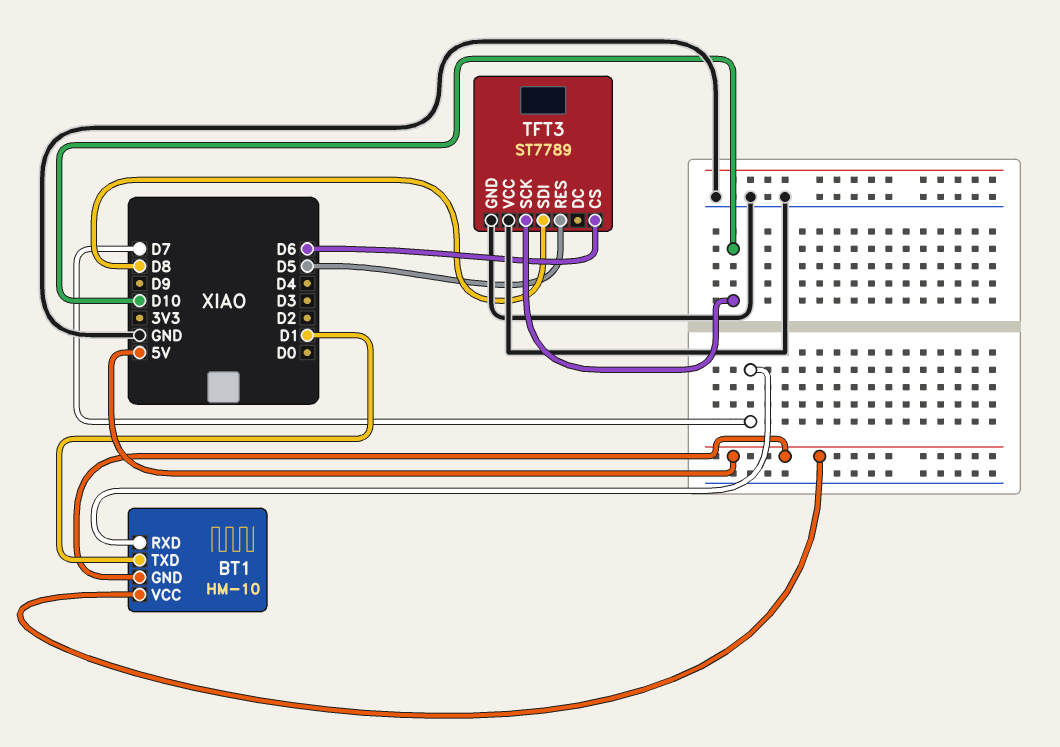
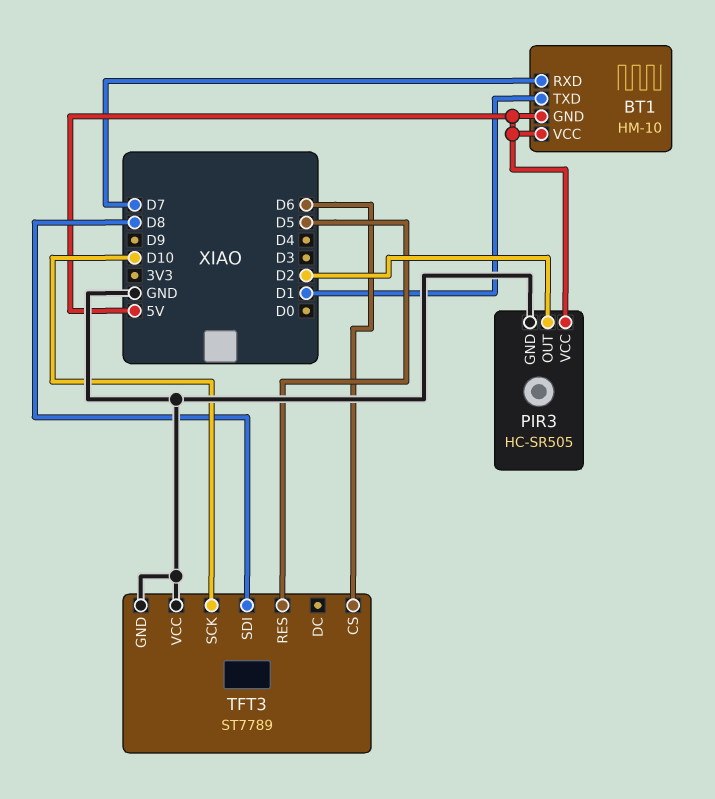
PIR3: none -> HC-SR505
PIR3 pin GND: none -> GND
PIR3 pin OUT: none -> D2
PIR3 pin VCC: none -> 5V

